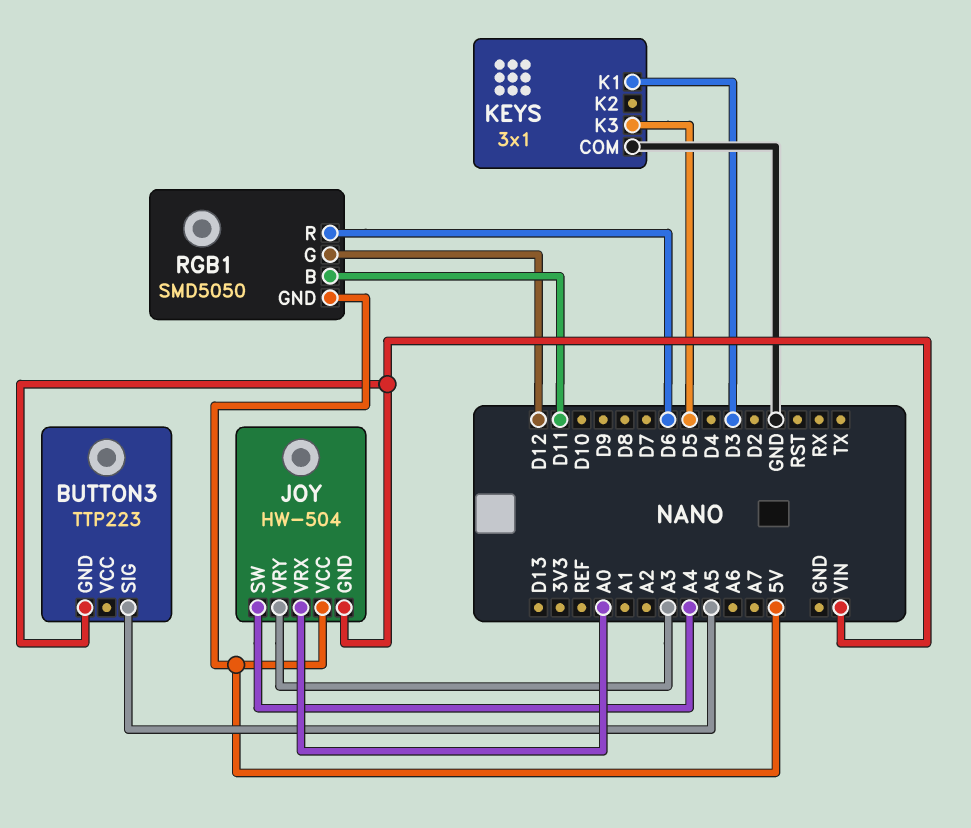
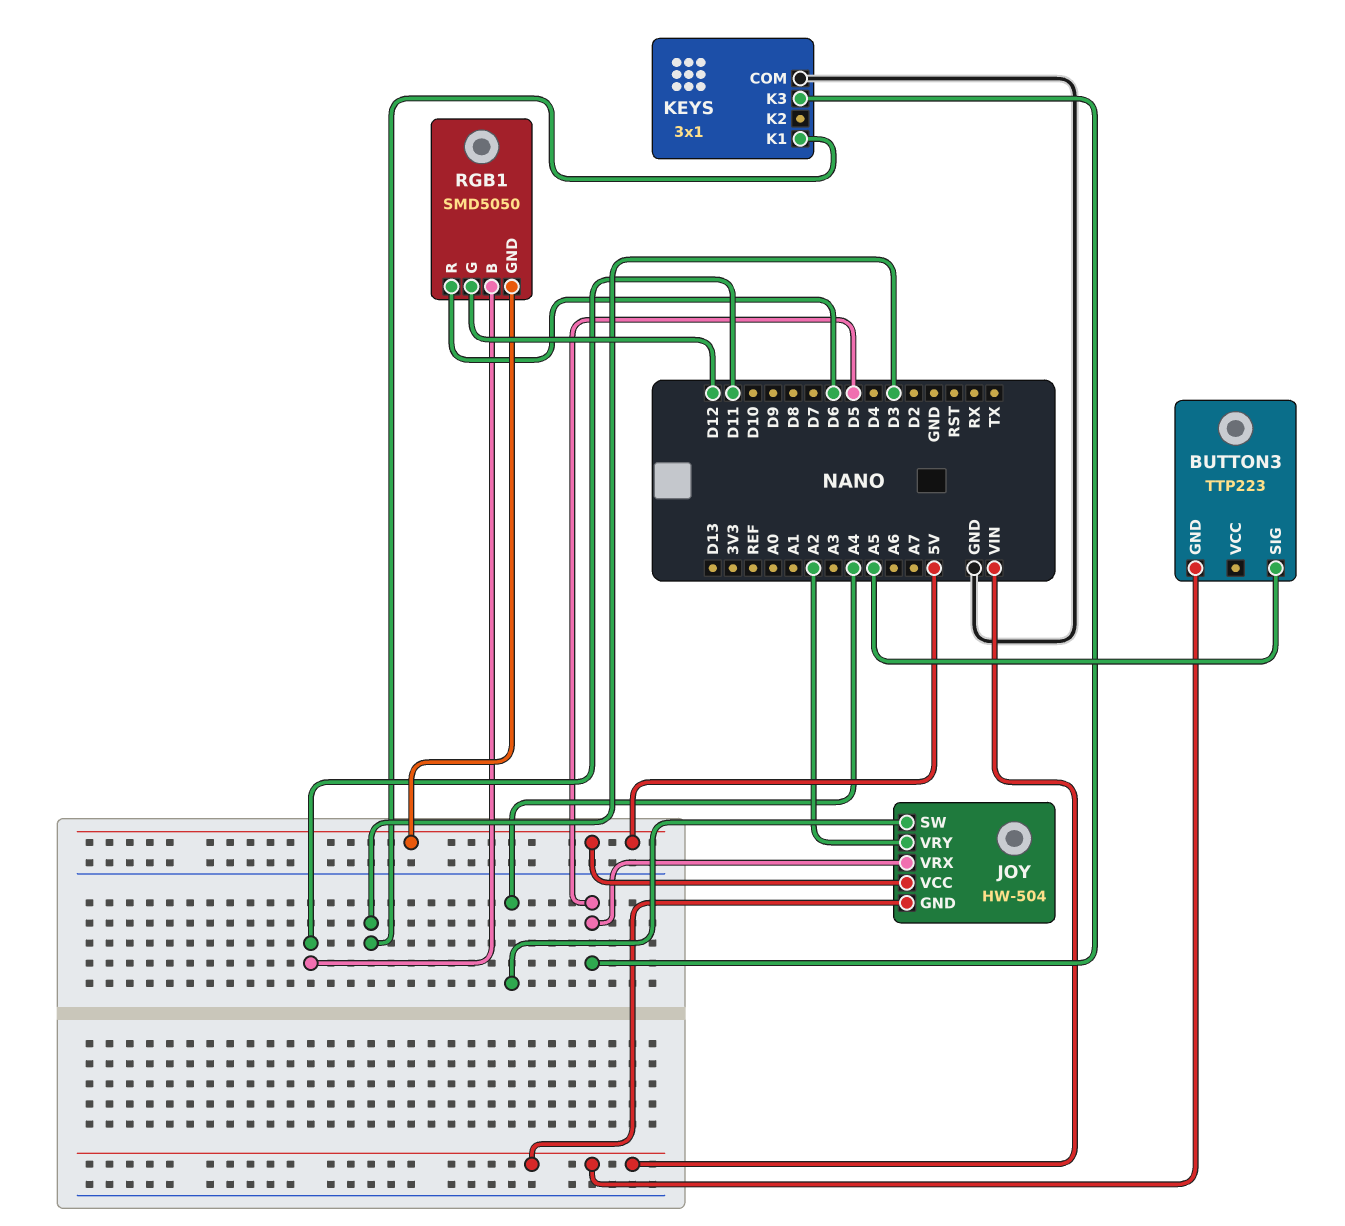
JOY pin VRX: A0 -> D5
JOY pin VRY: A3 -> A2

